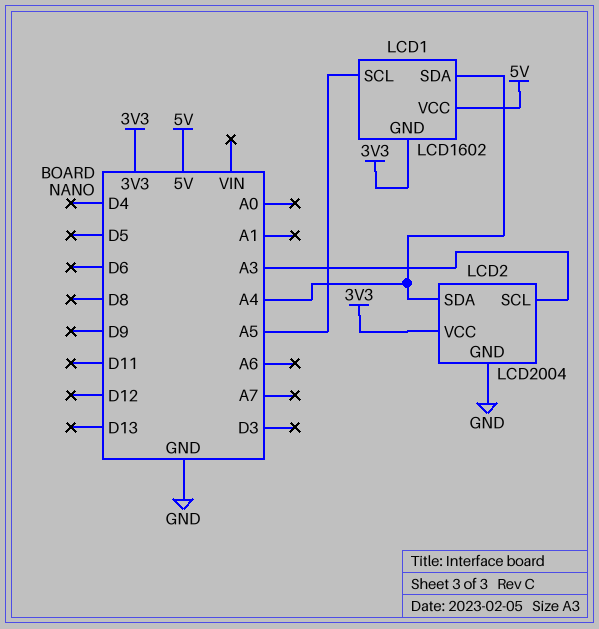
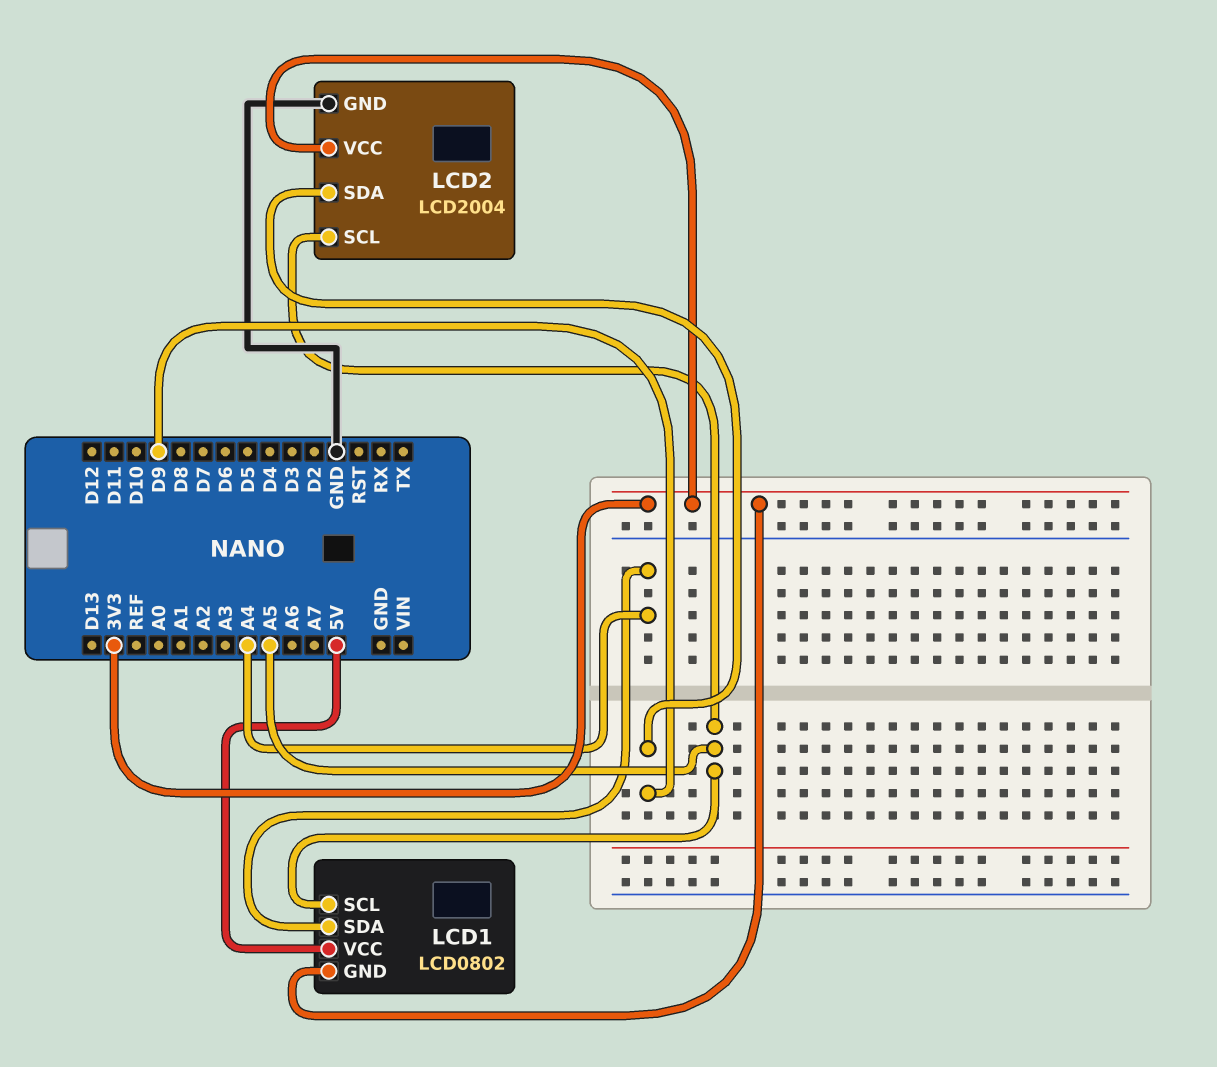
LCD1: LCD1602 -> LCD0802
LCD2 pin SCL: A3 -> A5
LCD2 pin SDA: A4 -> D9

